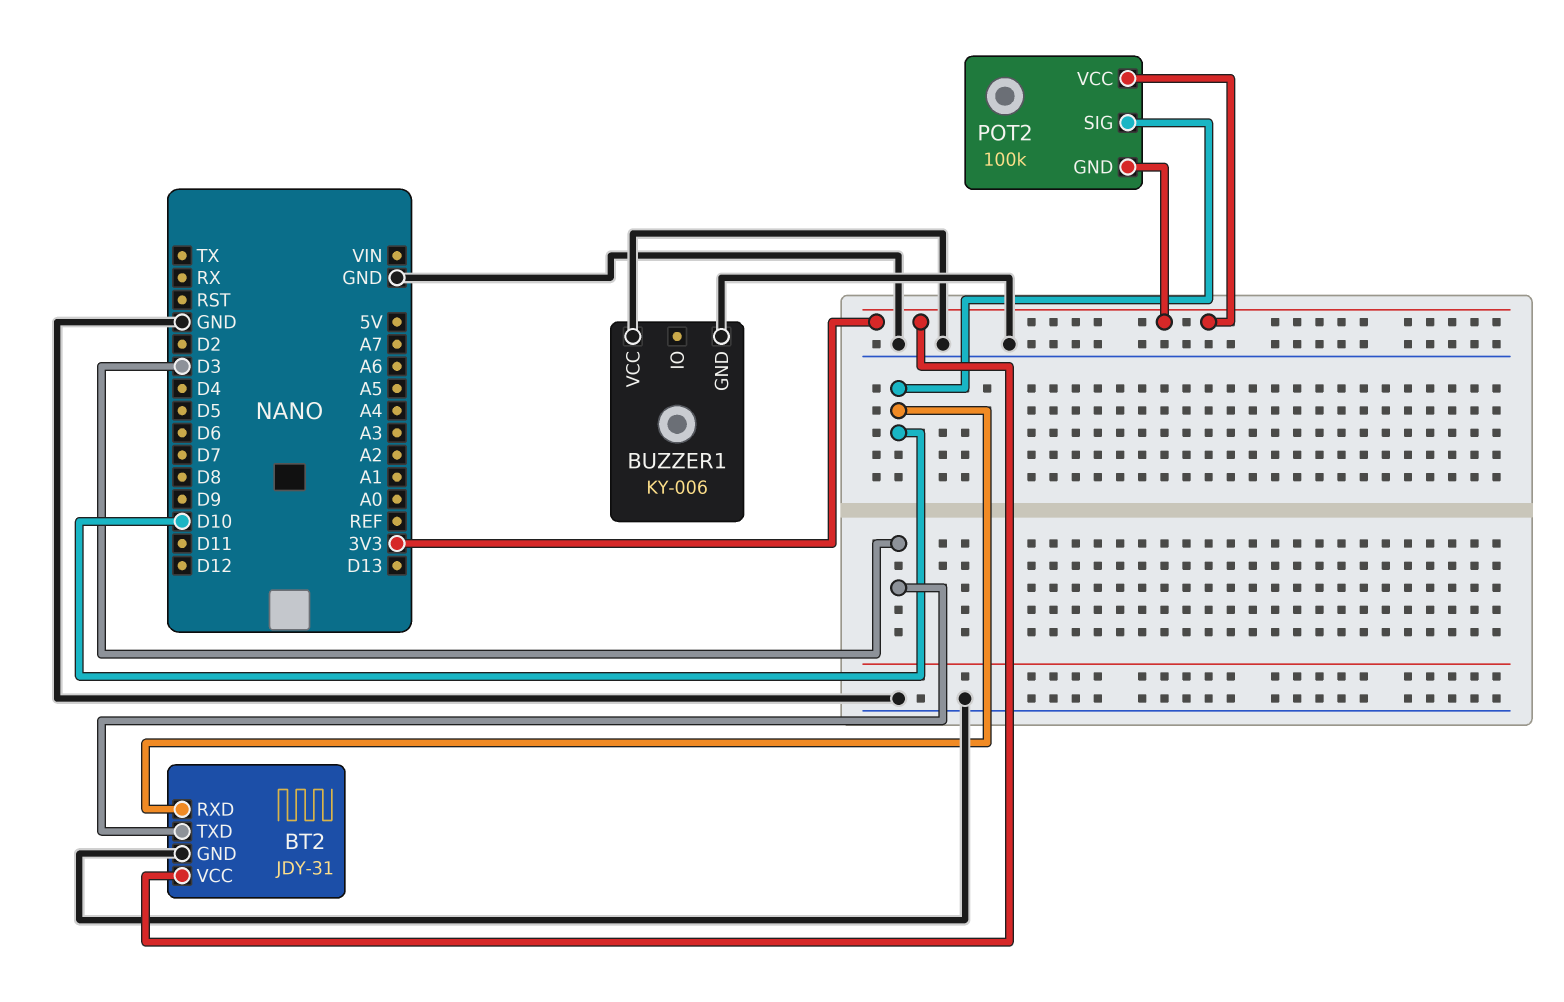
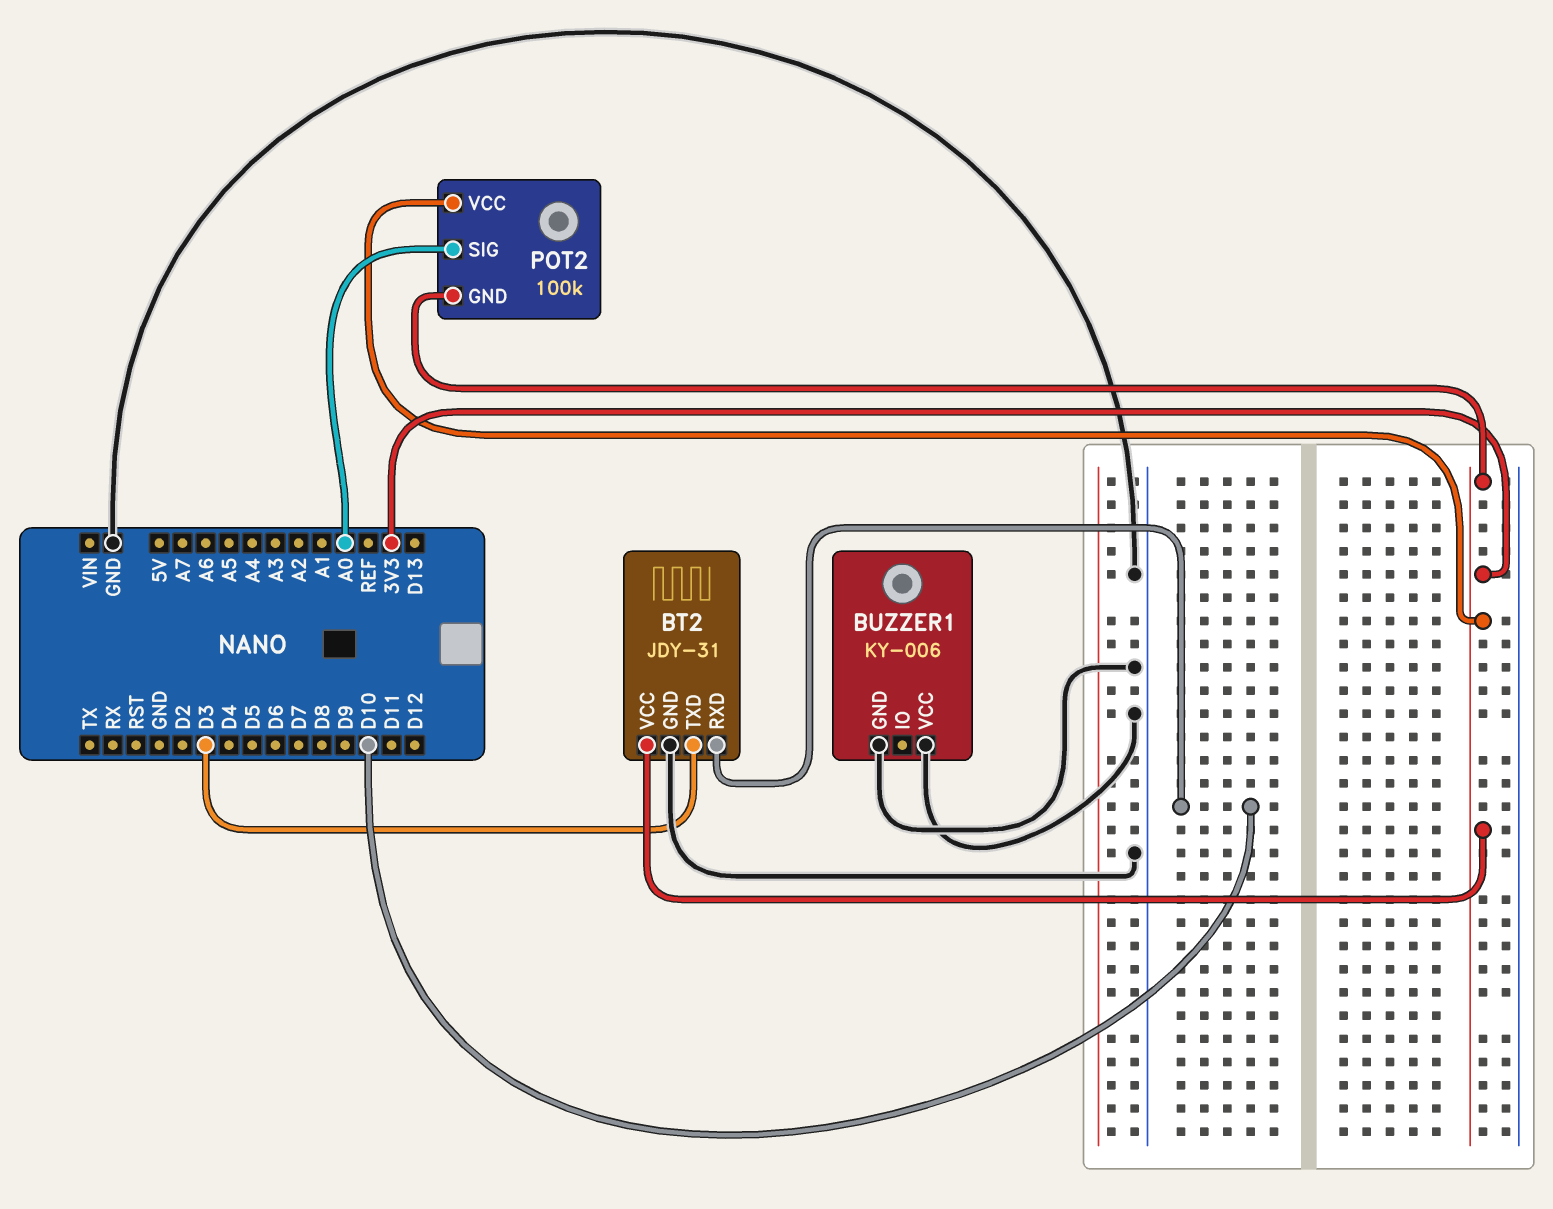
POT2 pin SIG: D10 -> A0

